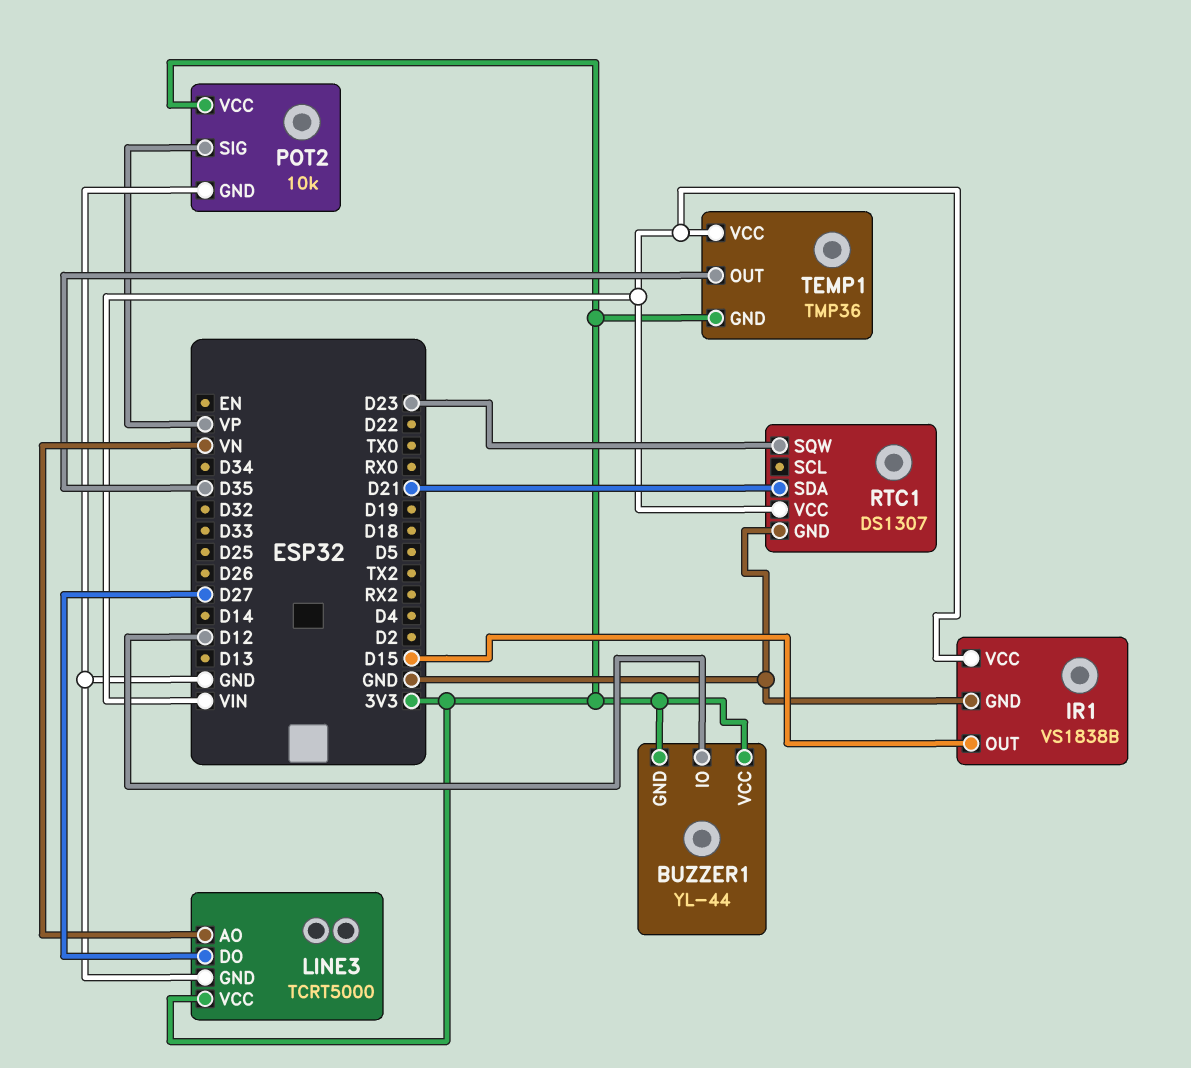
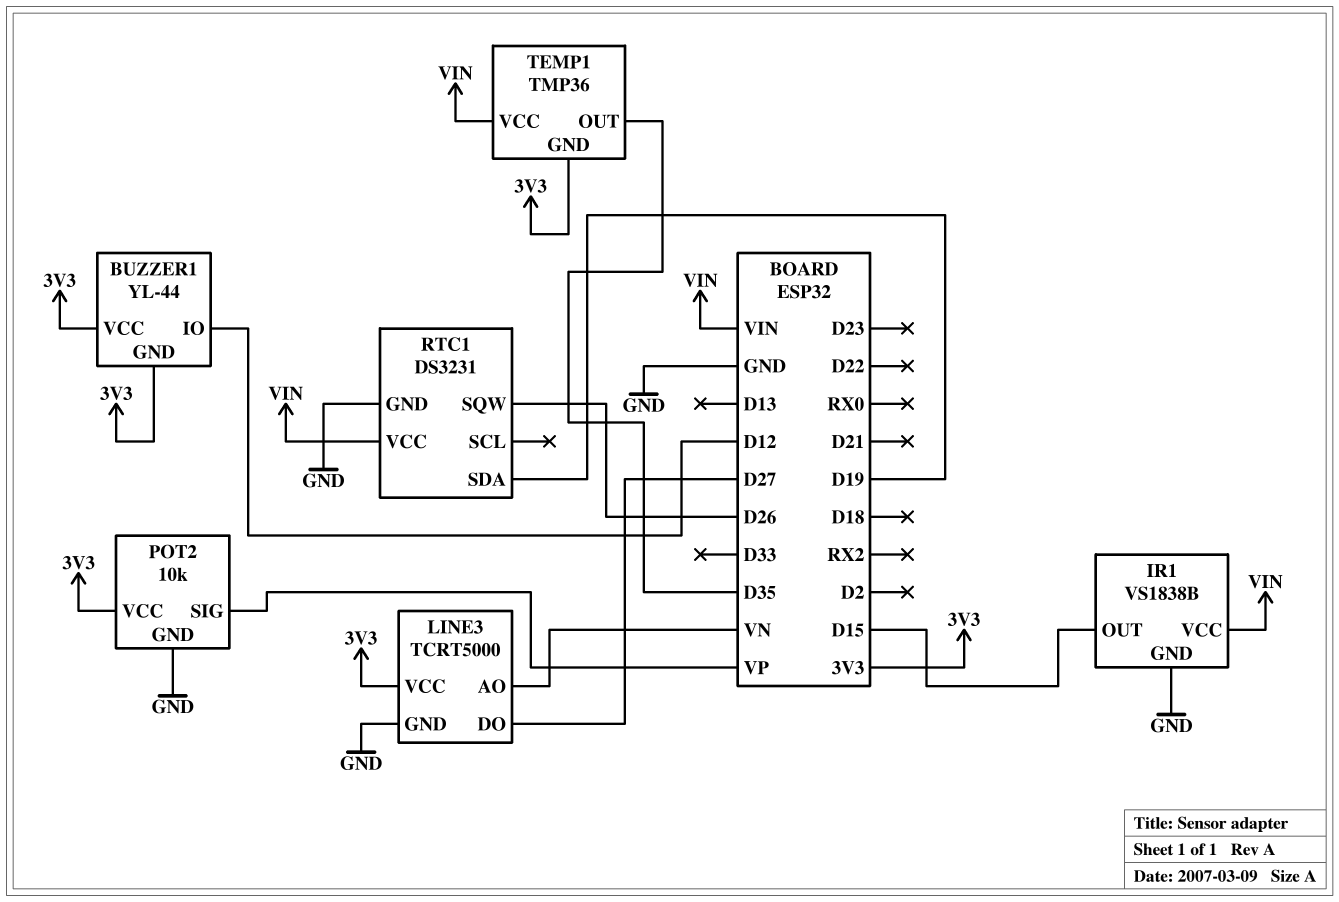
RTC1: DS1307 -> DS3231
RTC1 pin SDA: D21 -> D19
RTC1 pin SQW: D23 -> D26

